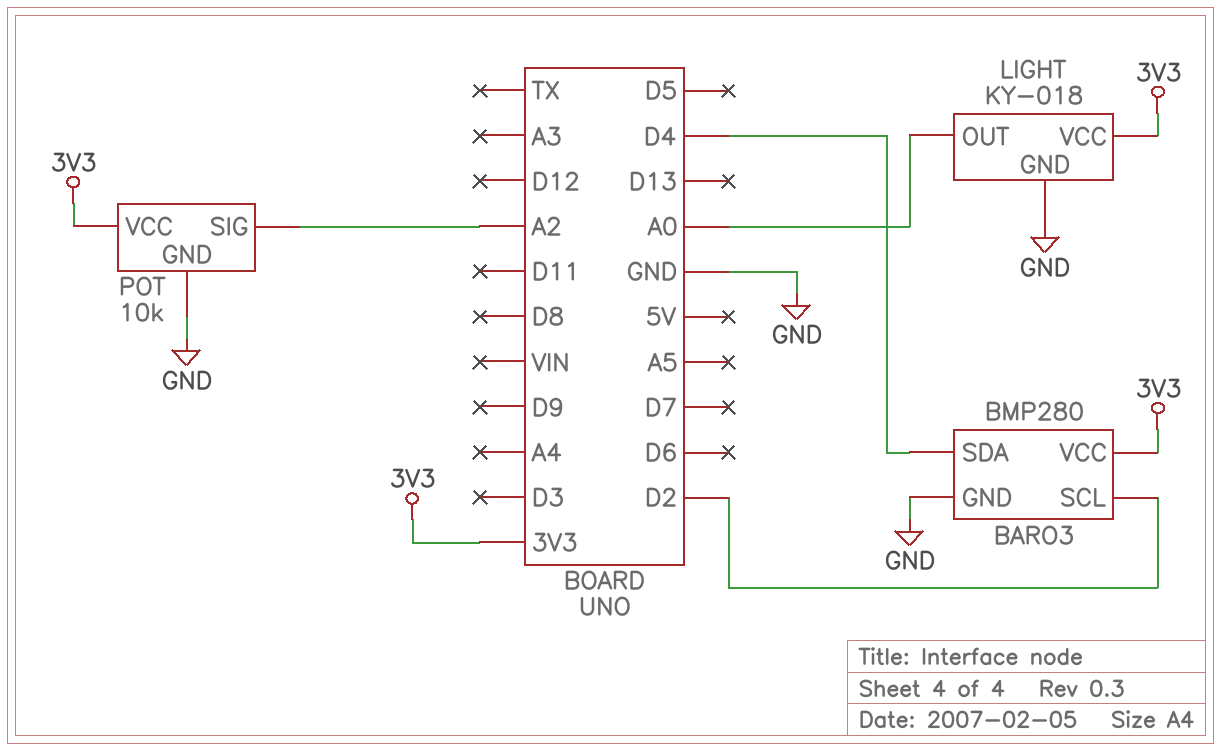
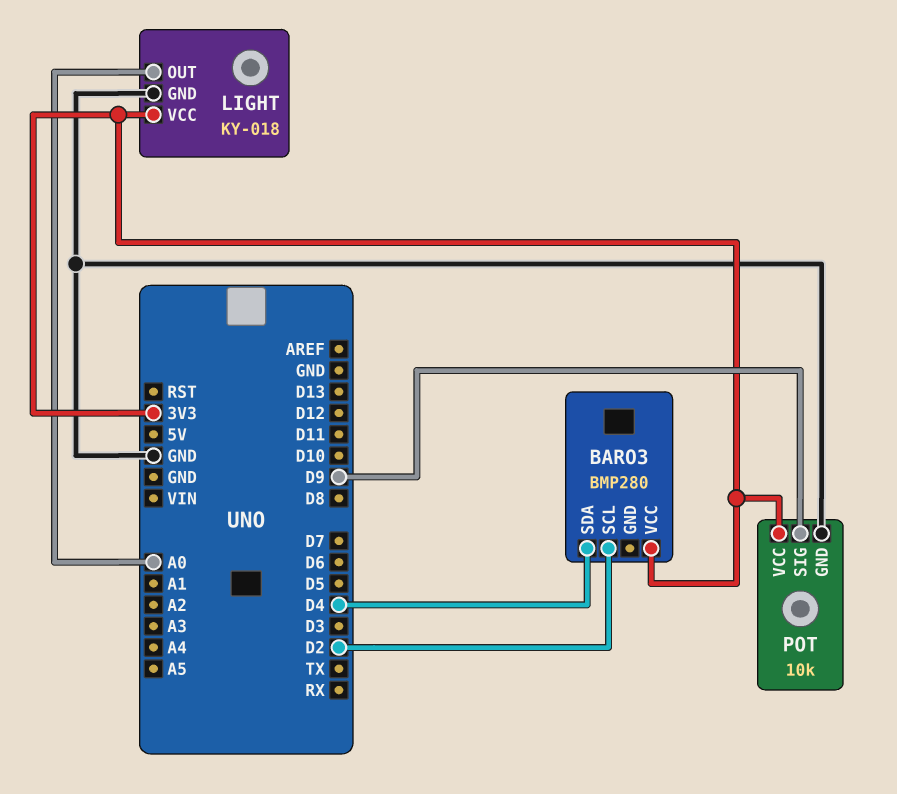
BARO3 pin GND: GND -> none
POT pin SIG: A2 -> D9

